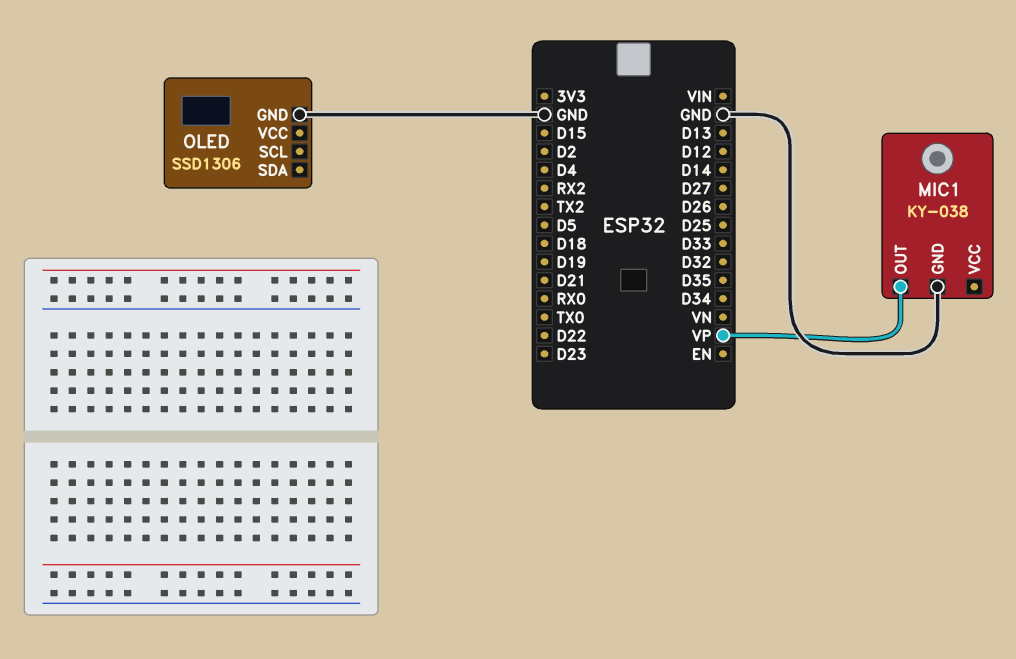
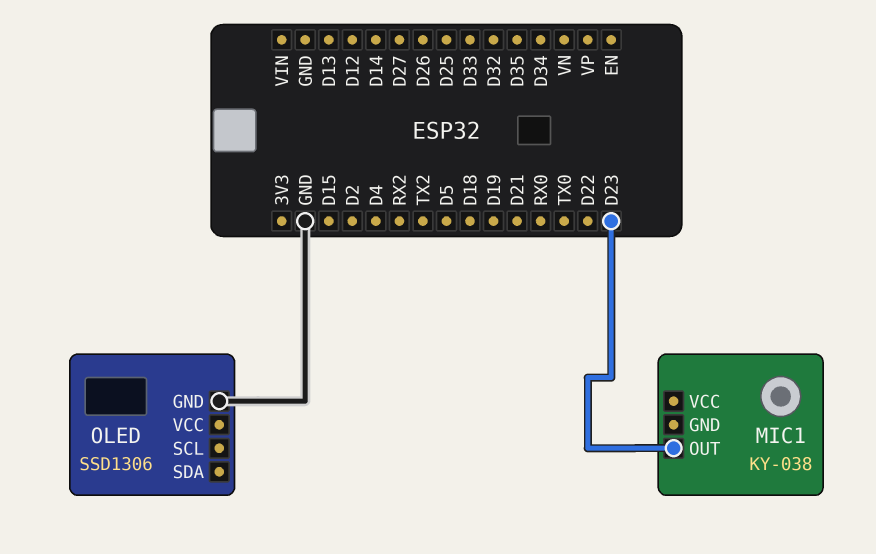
MIC1 pin GND: GND -> none
MIC1 pin OUT: VP -> D23

